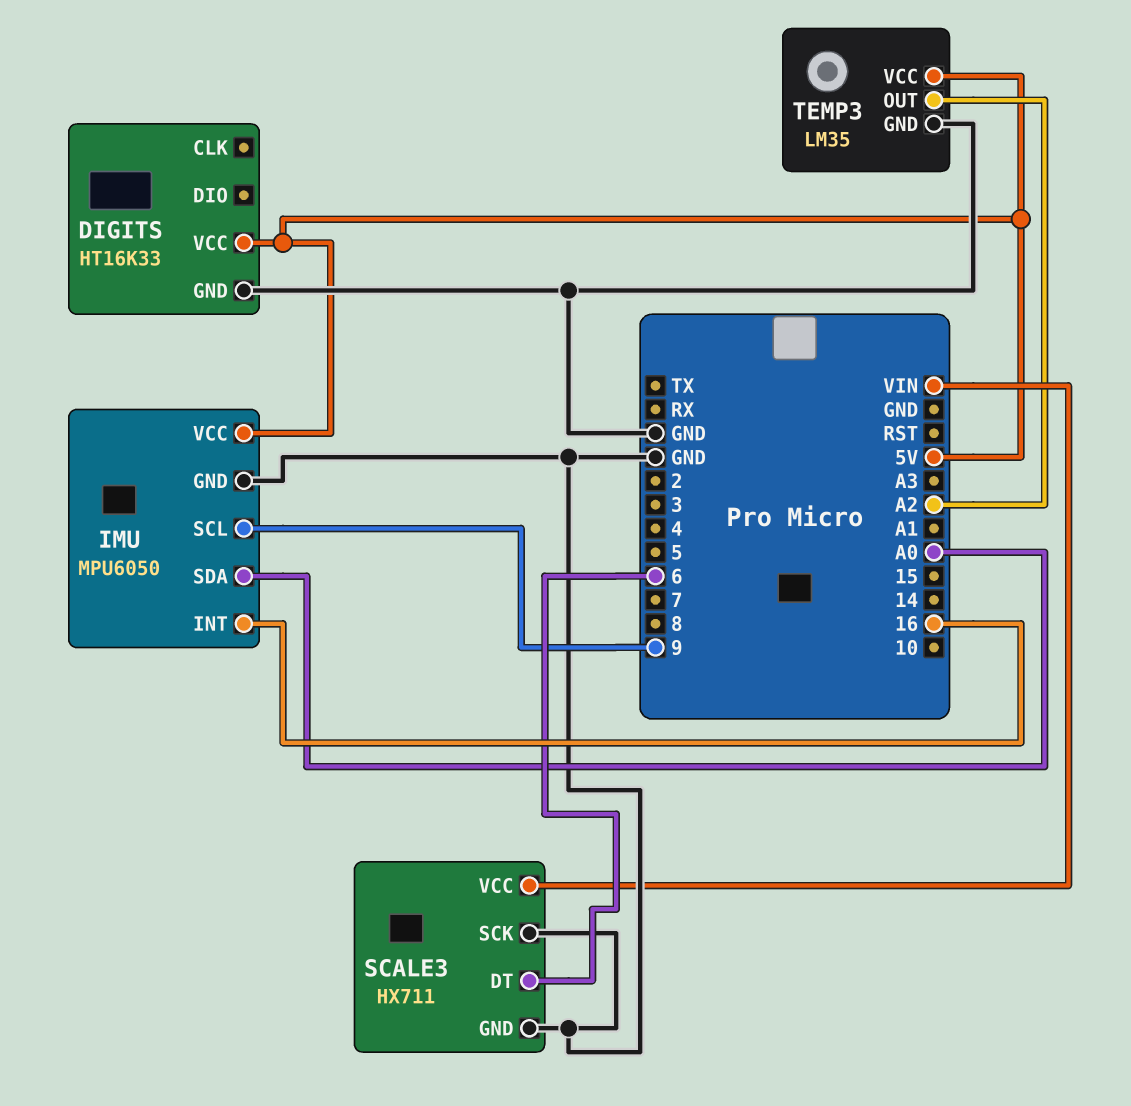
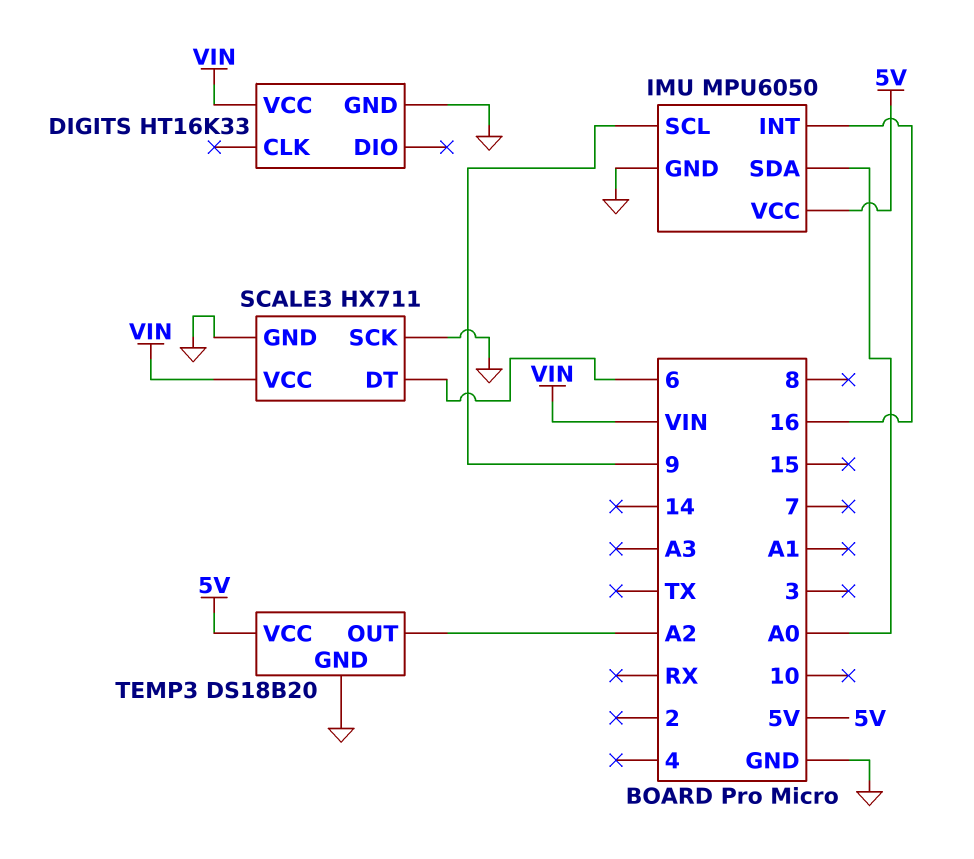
DIGITS pin VCC: 5V -> VIN
TEMP3: LM35 -> DS18B20

